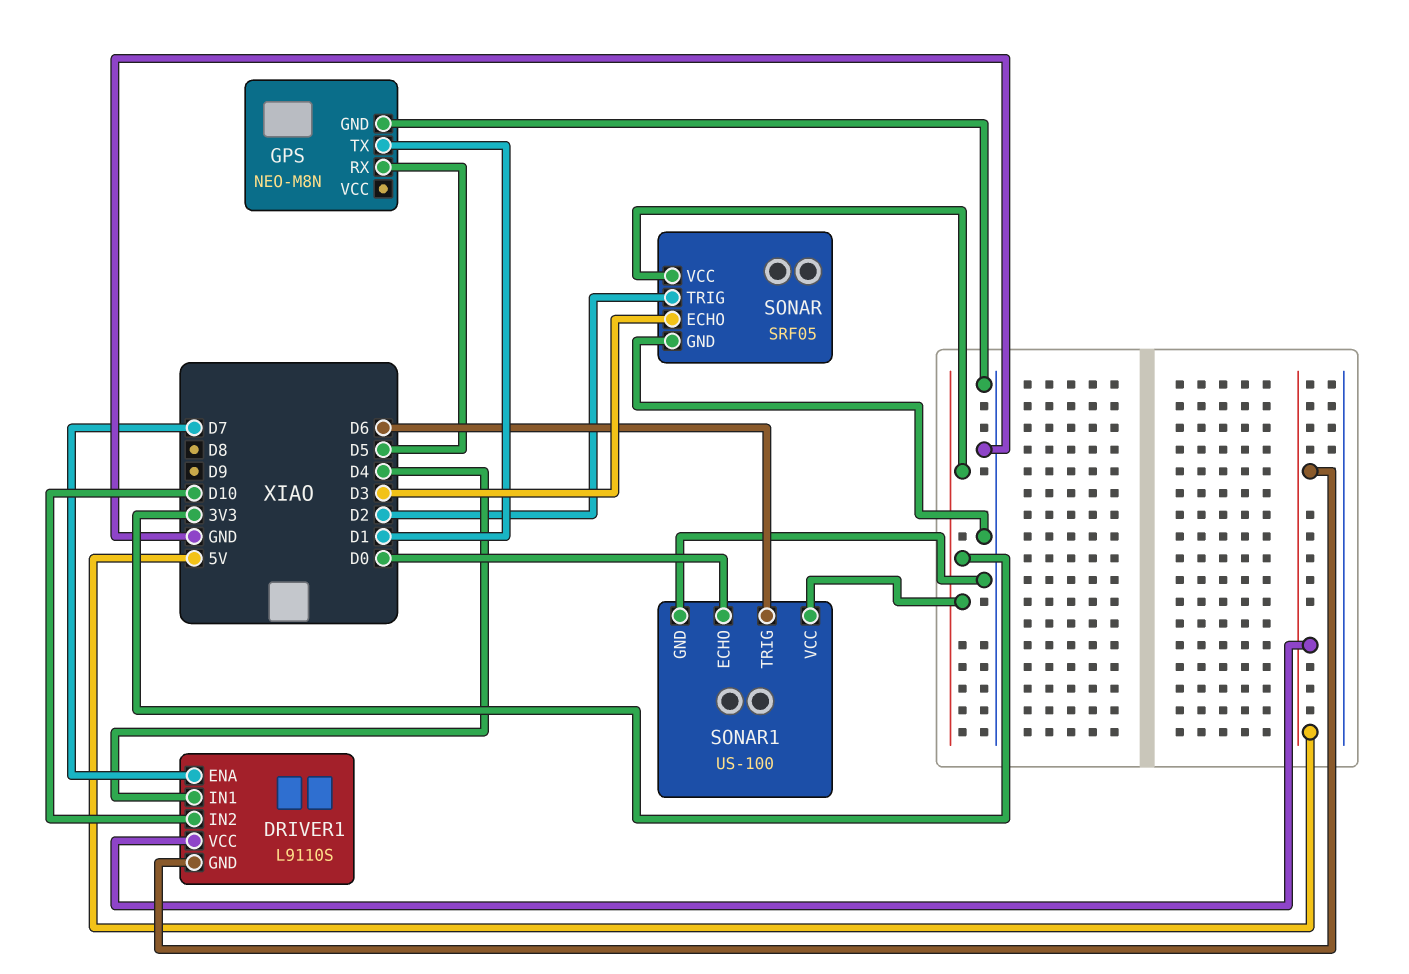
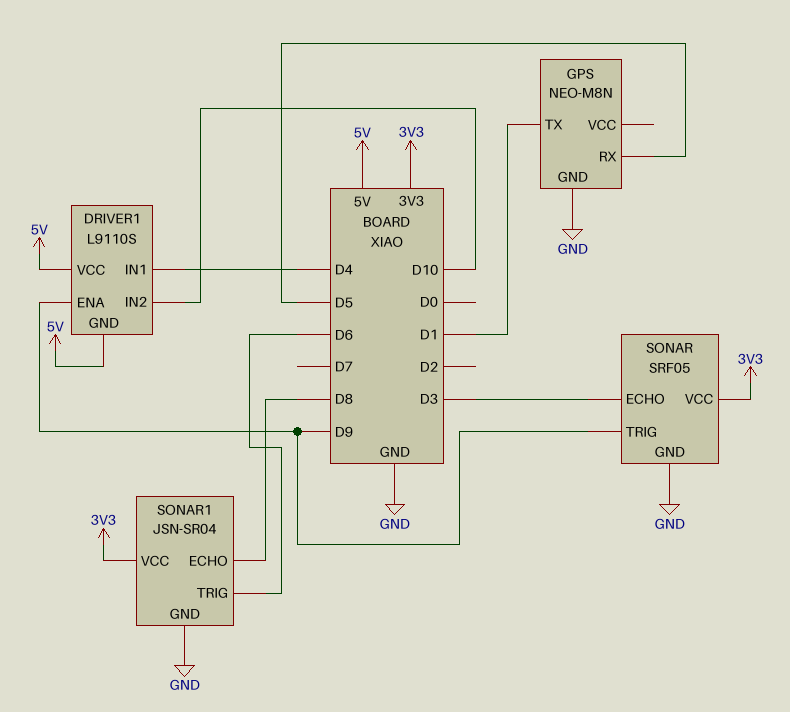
DRIVER1 pin ENA: D7 -> D9
SONAR pin TRIG: D2 -> D9
SONAR1: US-100 -> JSN-SR04
SONAR1 pin ECHO: D0 -> D8

